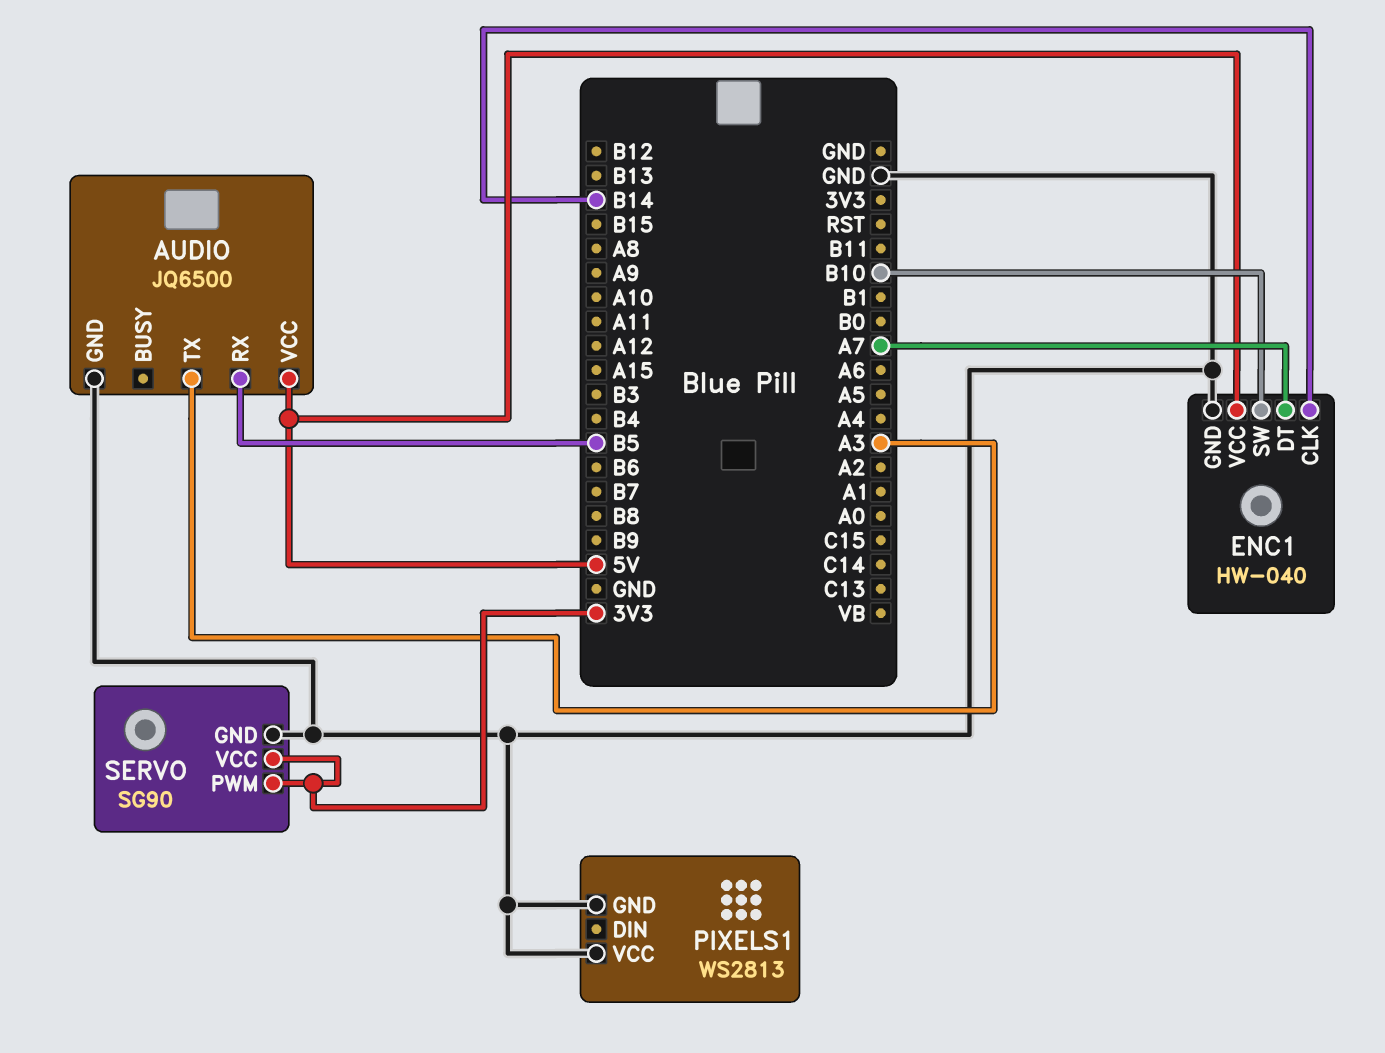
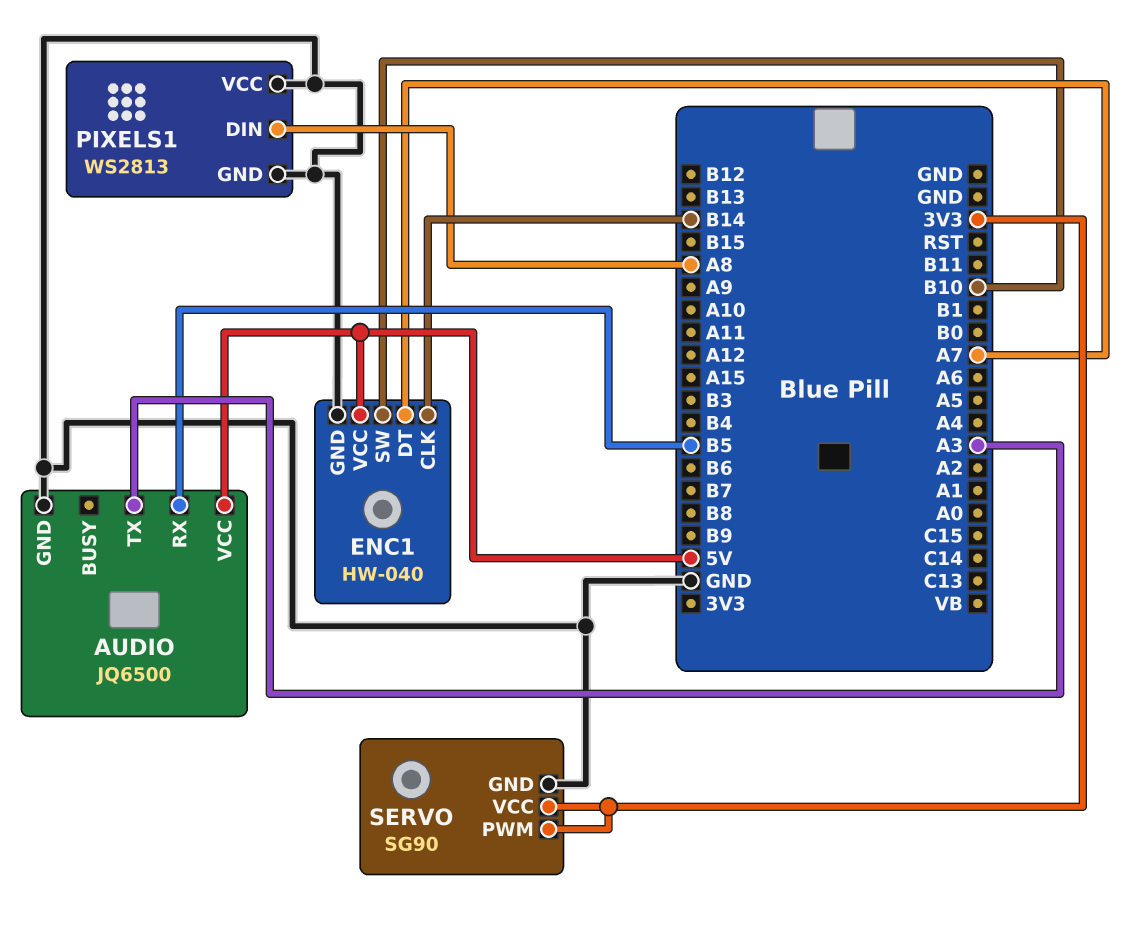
PIXELS1 pin DIN: none -> A8

